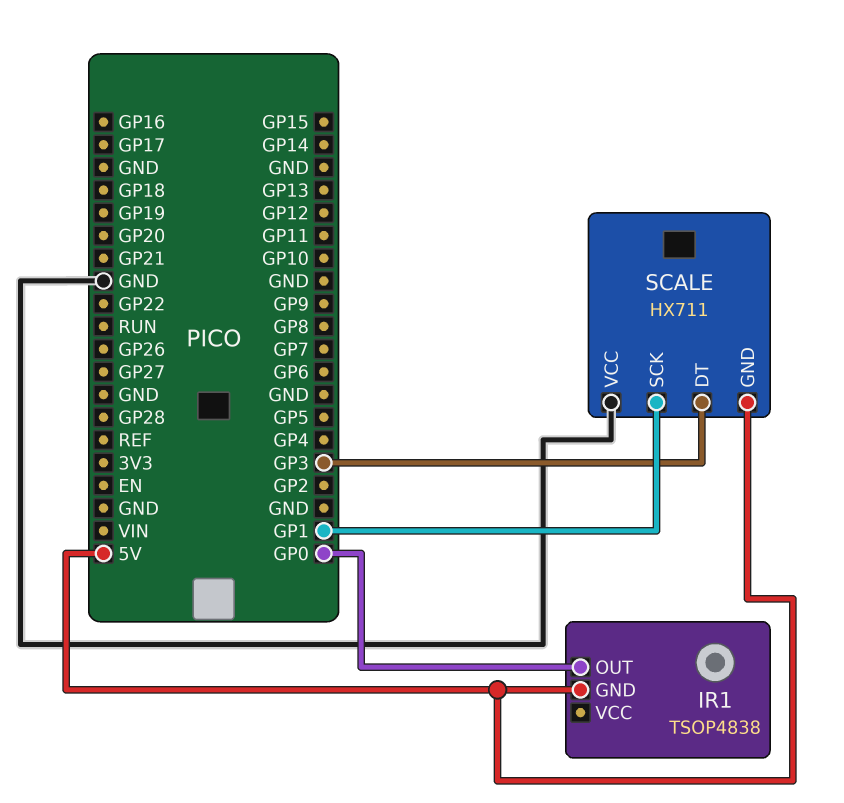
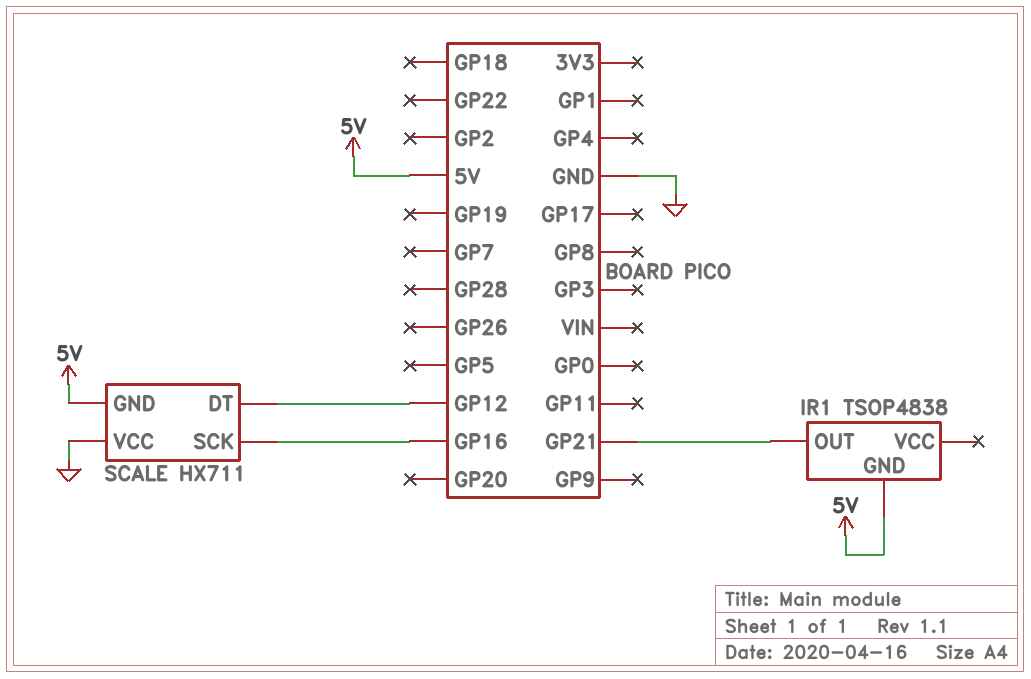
IR1 pin OUT: GP0 -> GP21
SCALE pin DT: GP3 -> GP12
SCALE pin SCK: GP1 -> GP16

